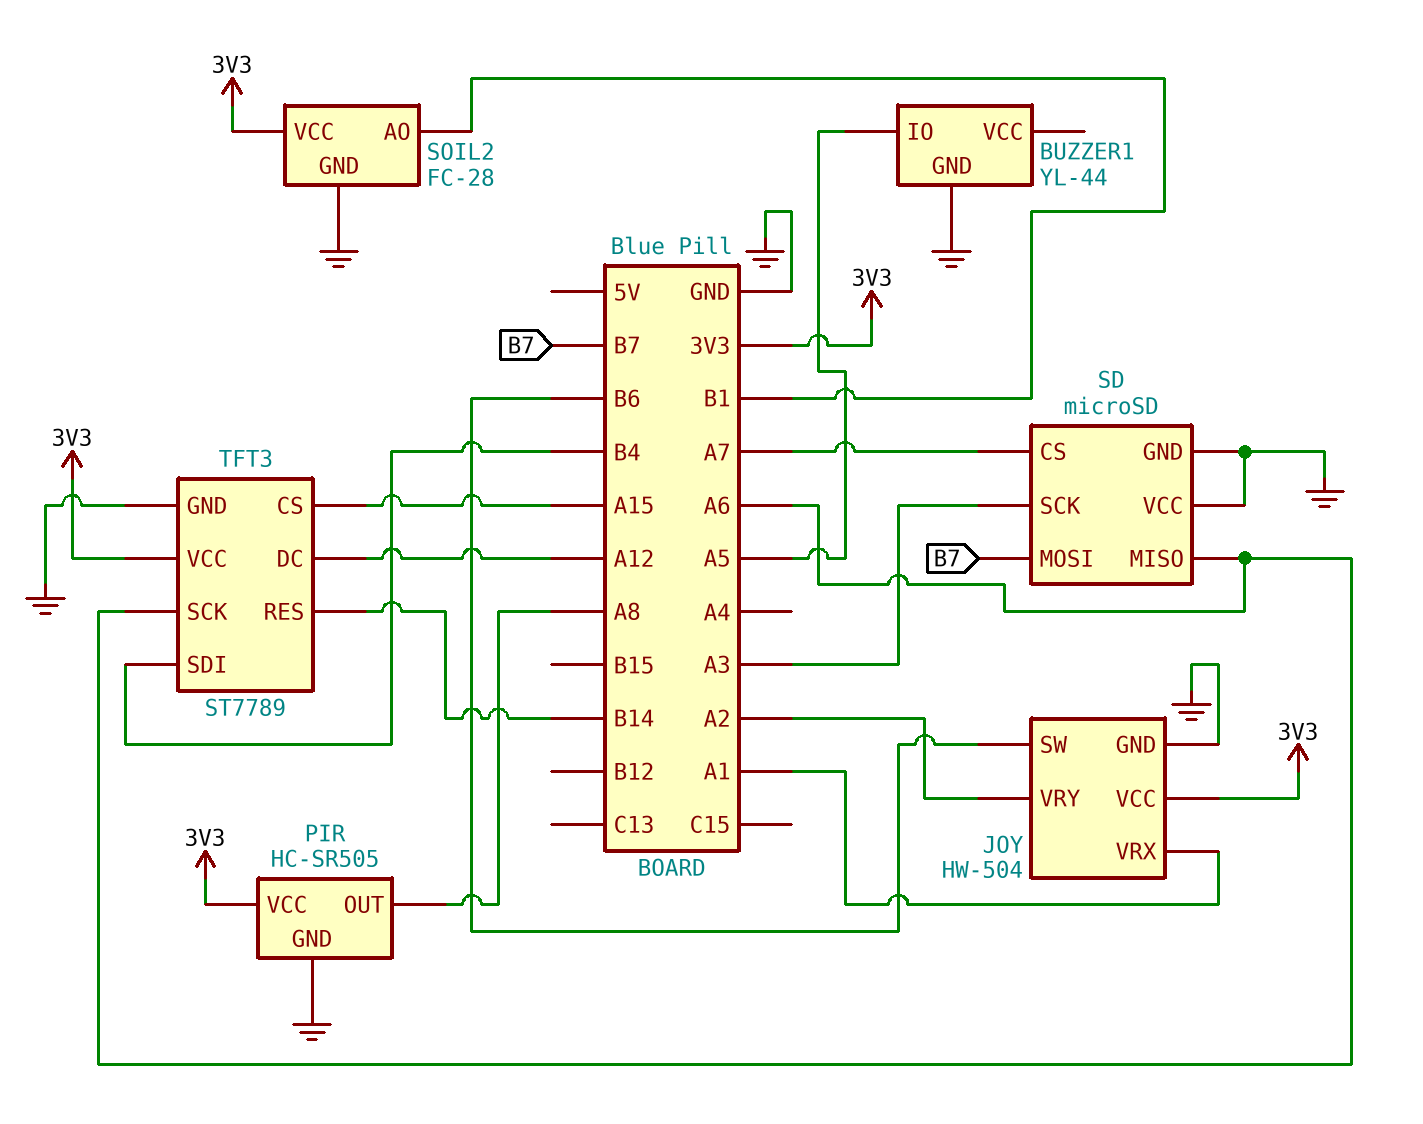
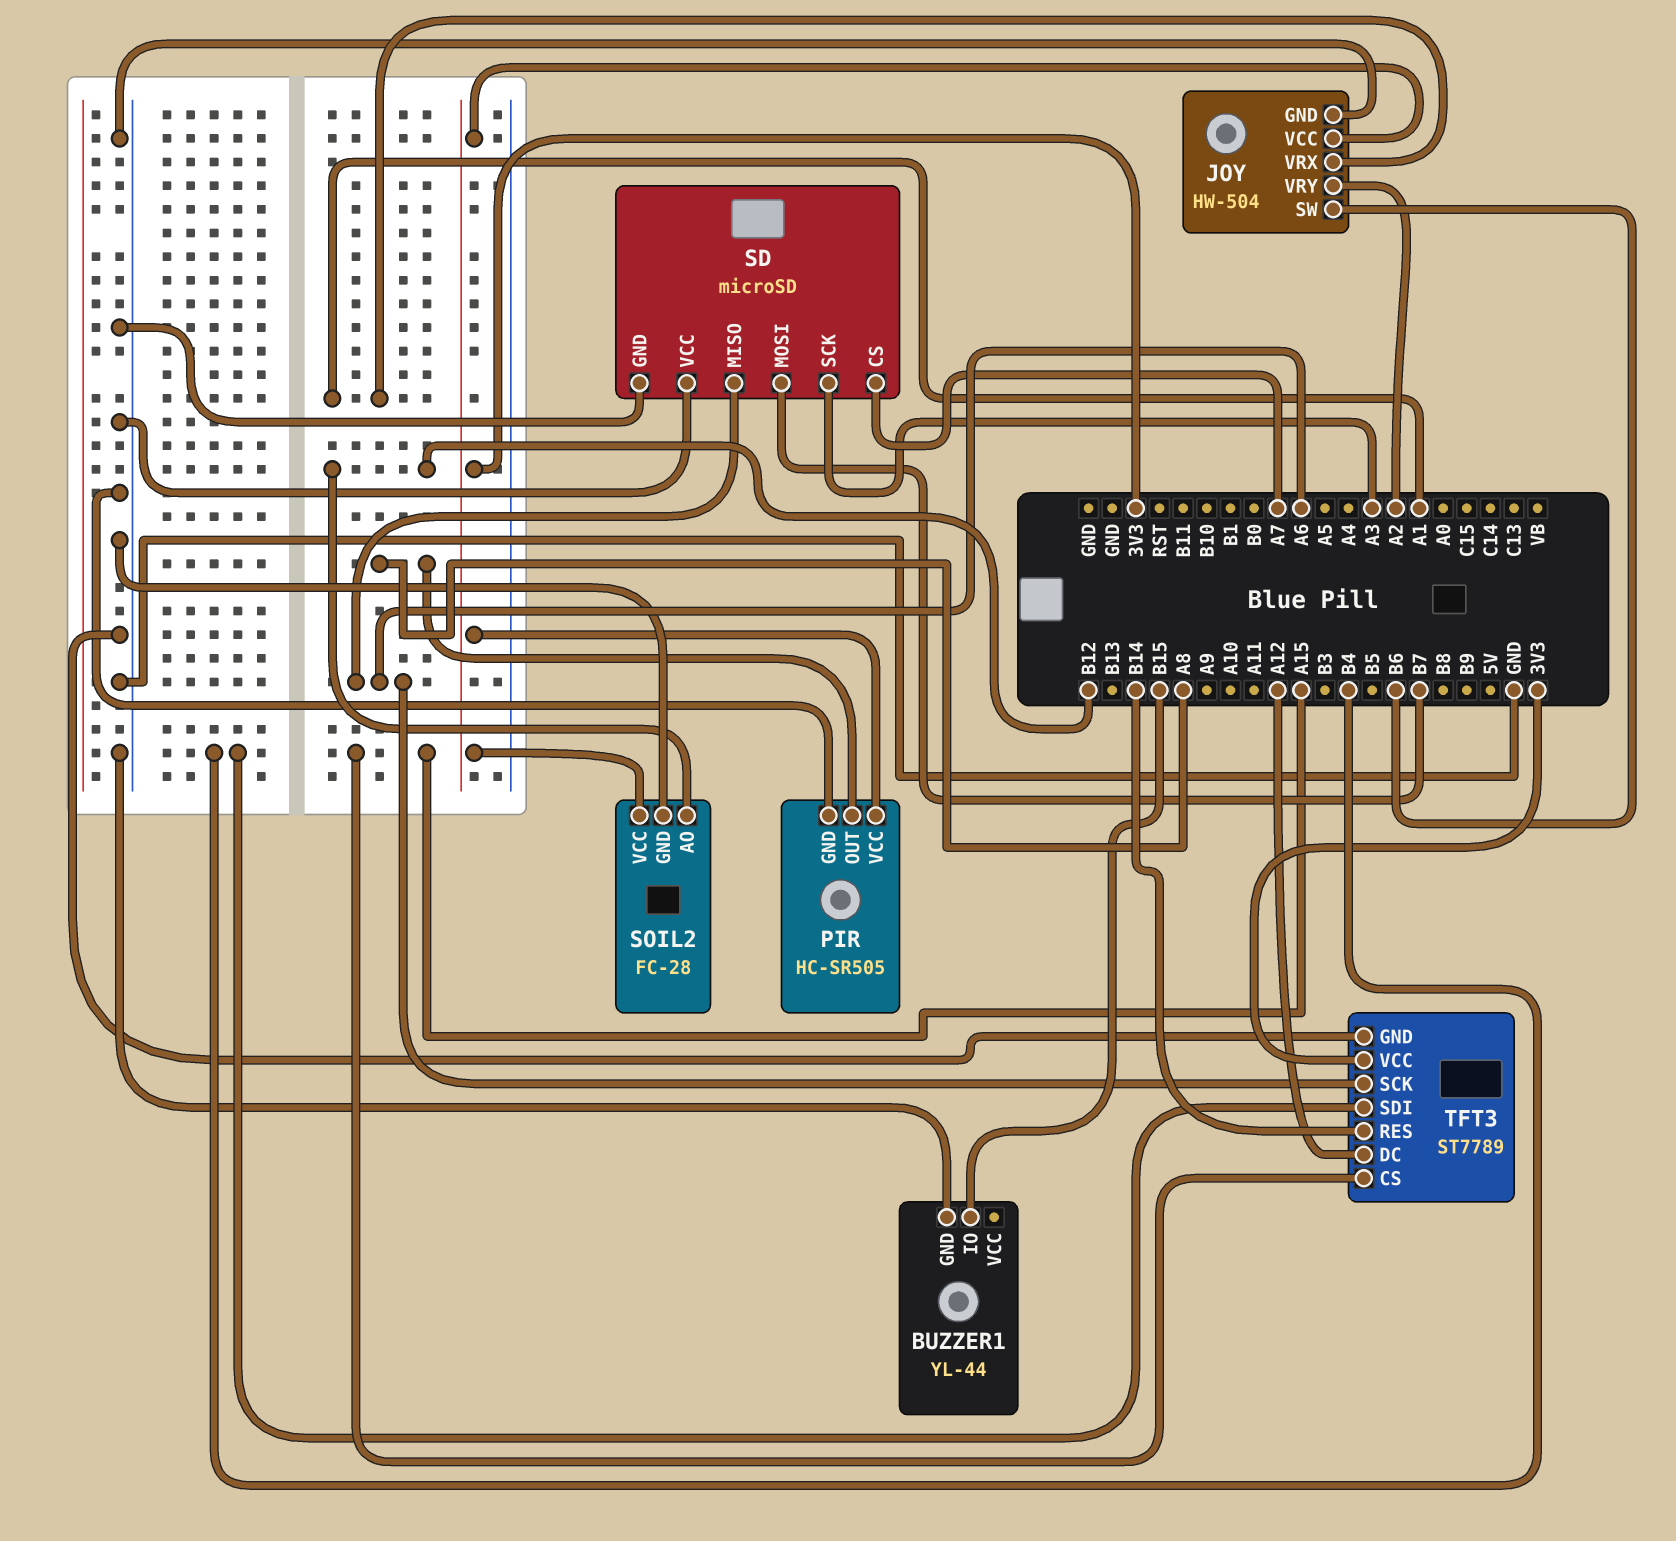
BUZZER1 pin IO: A5 -> B15
SOIL2 pin AO: B1 -> B12

